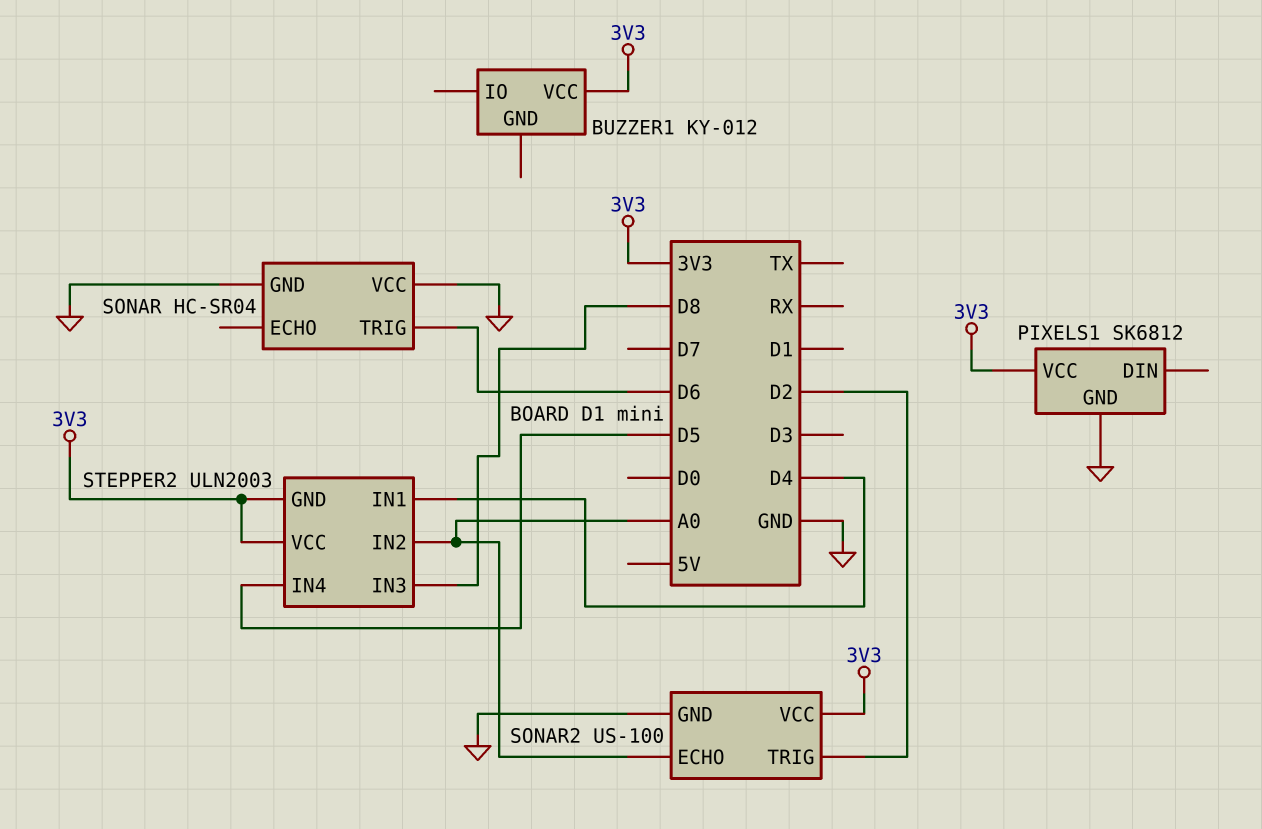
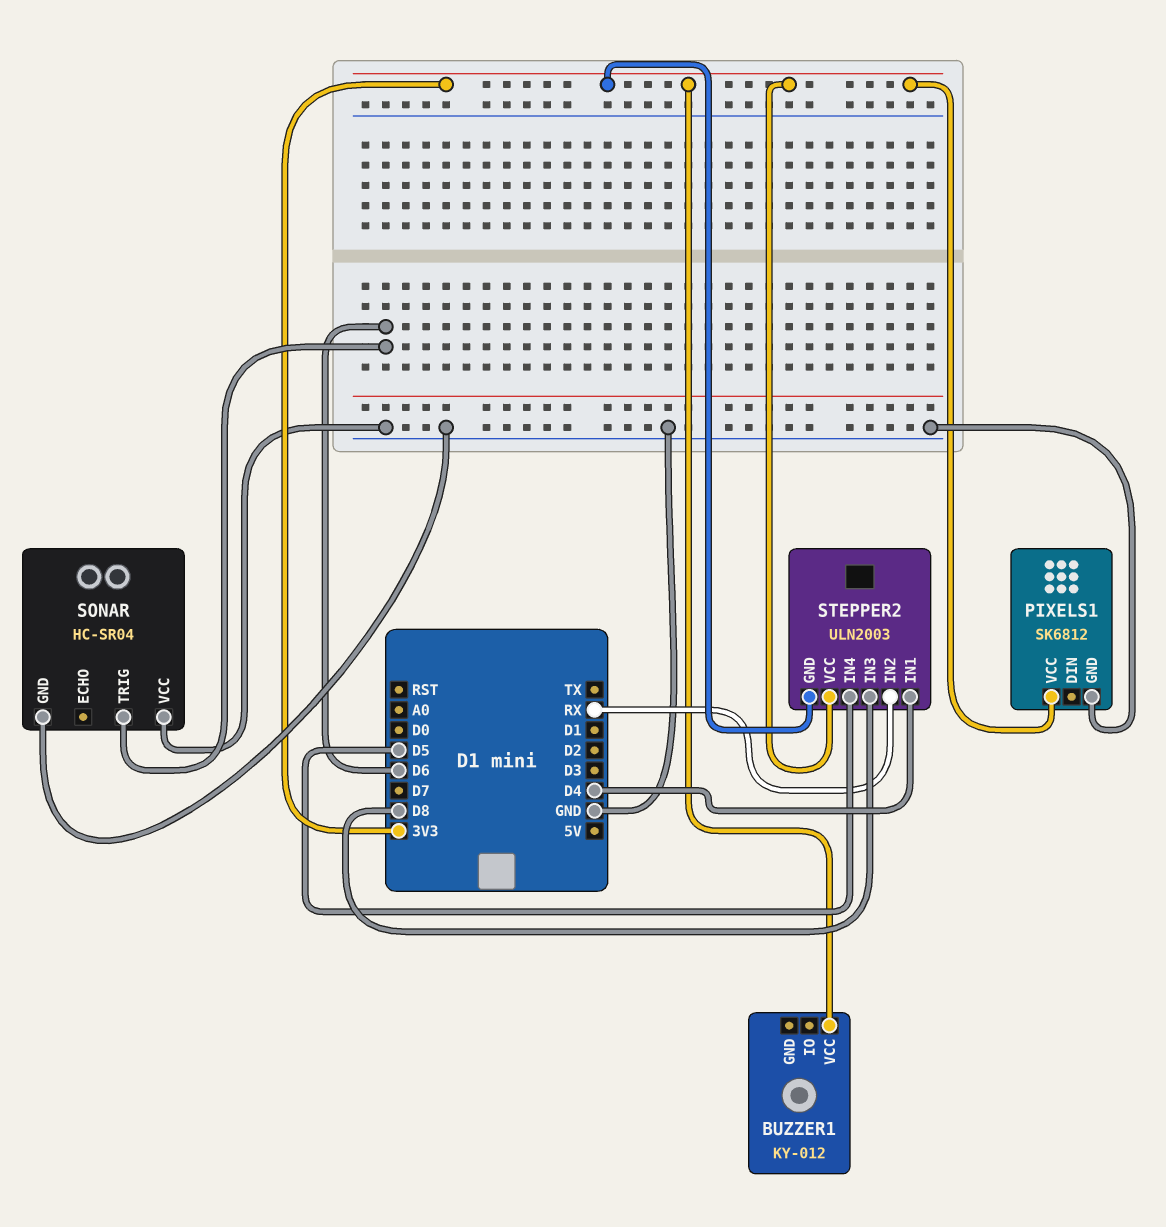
SONAR2: US-100 -> none
SONAR2 pin ECHO: A0 -> none
SONAR2 pin GND: GND -> none
SONAR2 pin TRIG: D2 -> none
SONAR2 pin VCC: 3V3 -> none
STEPPER2 pin IN2: A0 -> RX

